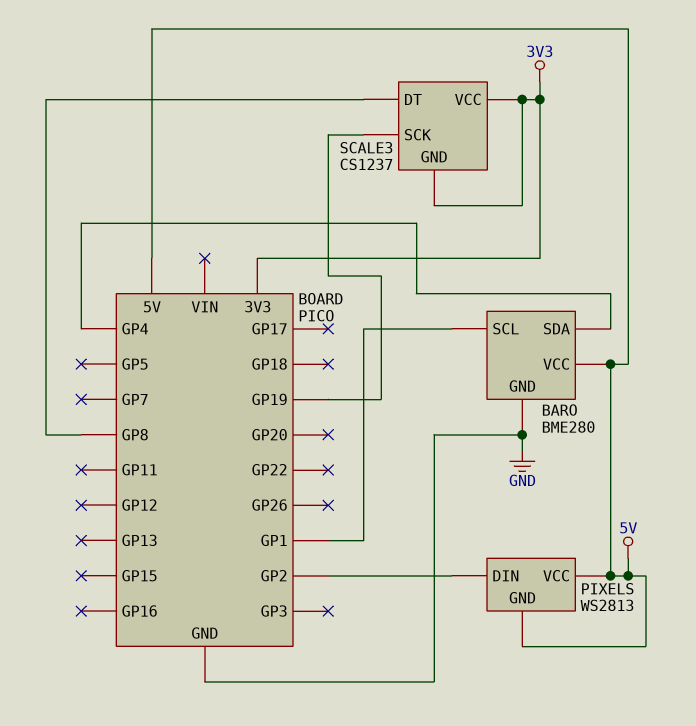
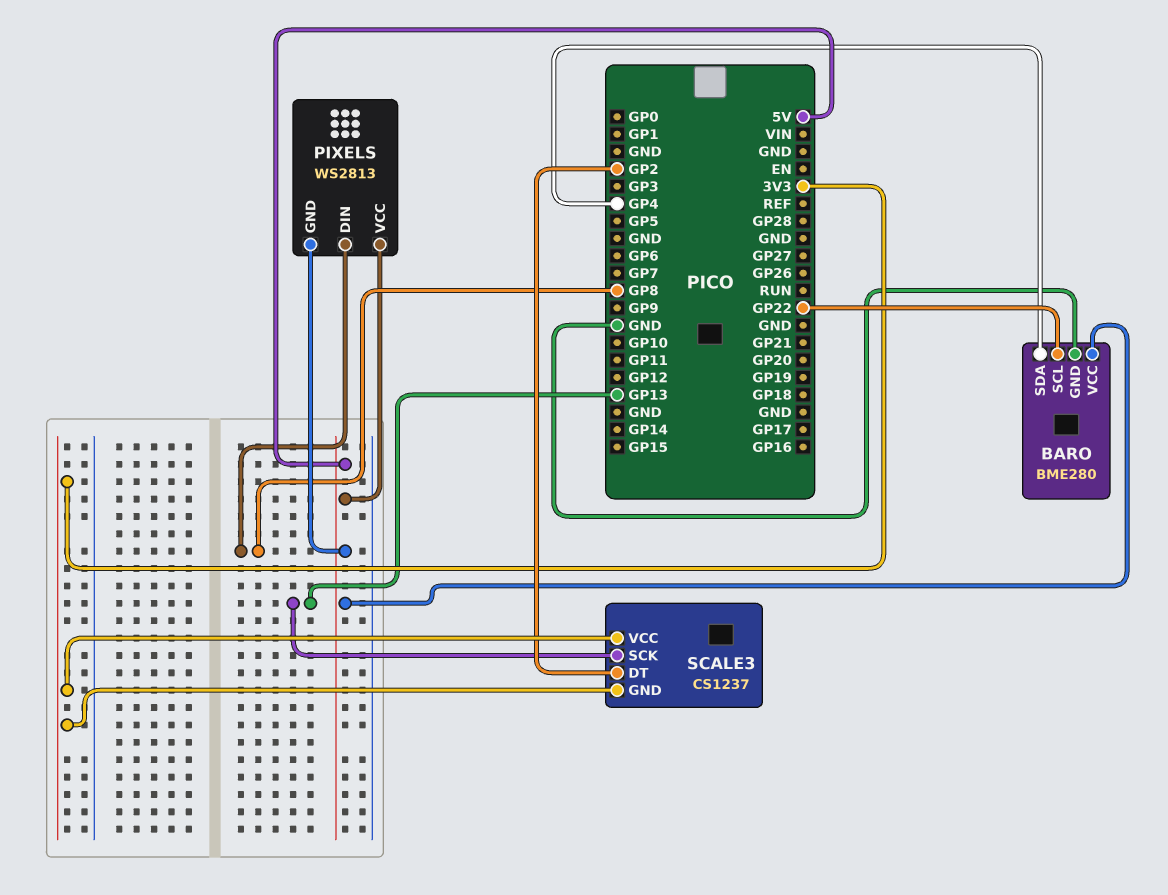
BARO pin SCL: GP1 -> GP22
PIXELS pin DIN: GP2 -> GP8
SCALE3 pin DT: GP8 -> GP2
SCALE3 pin SCK: GP19 -> GP13

